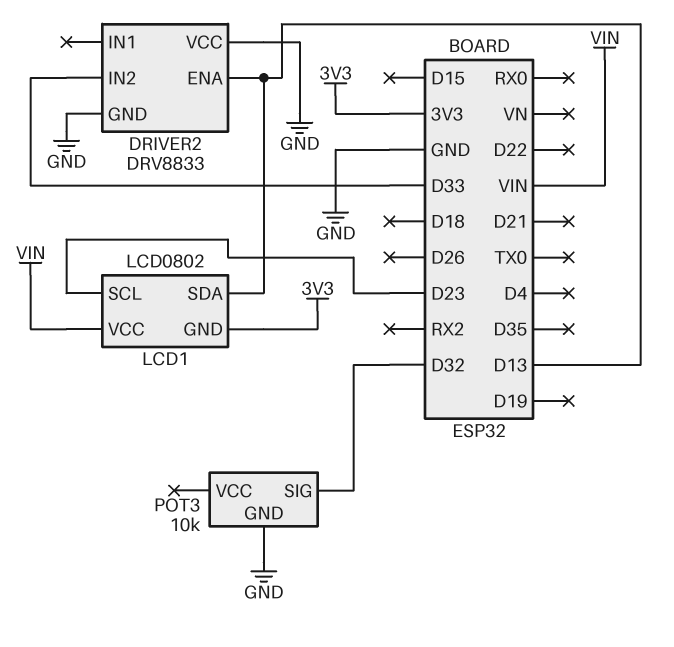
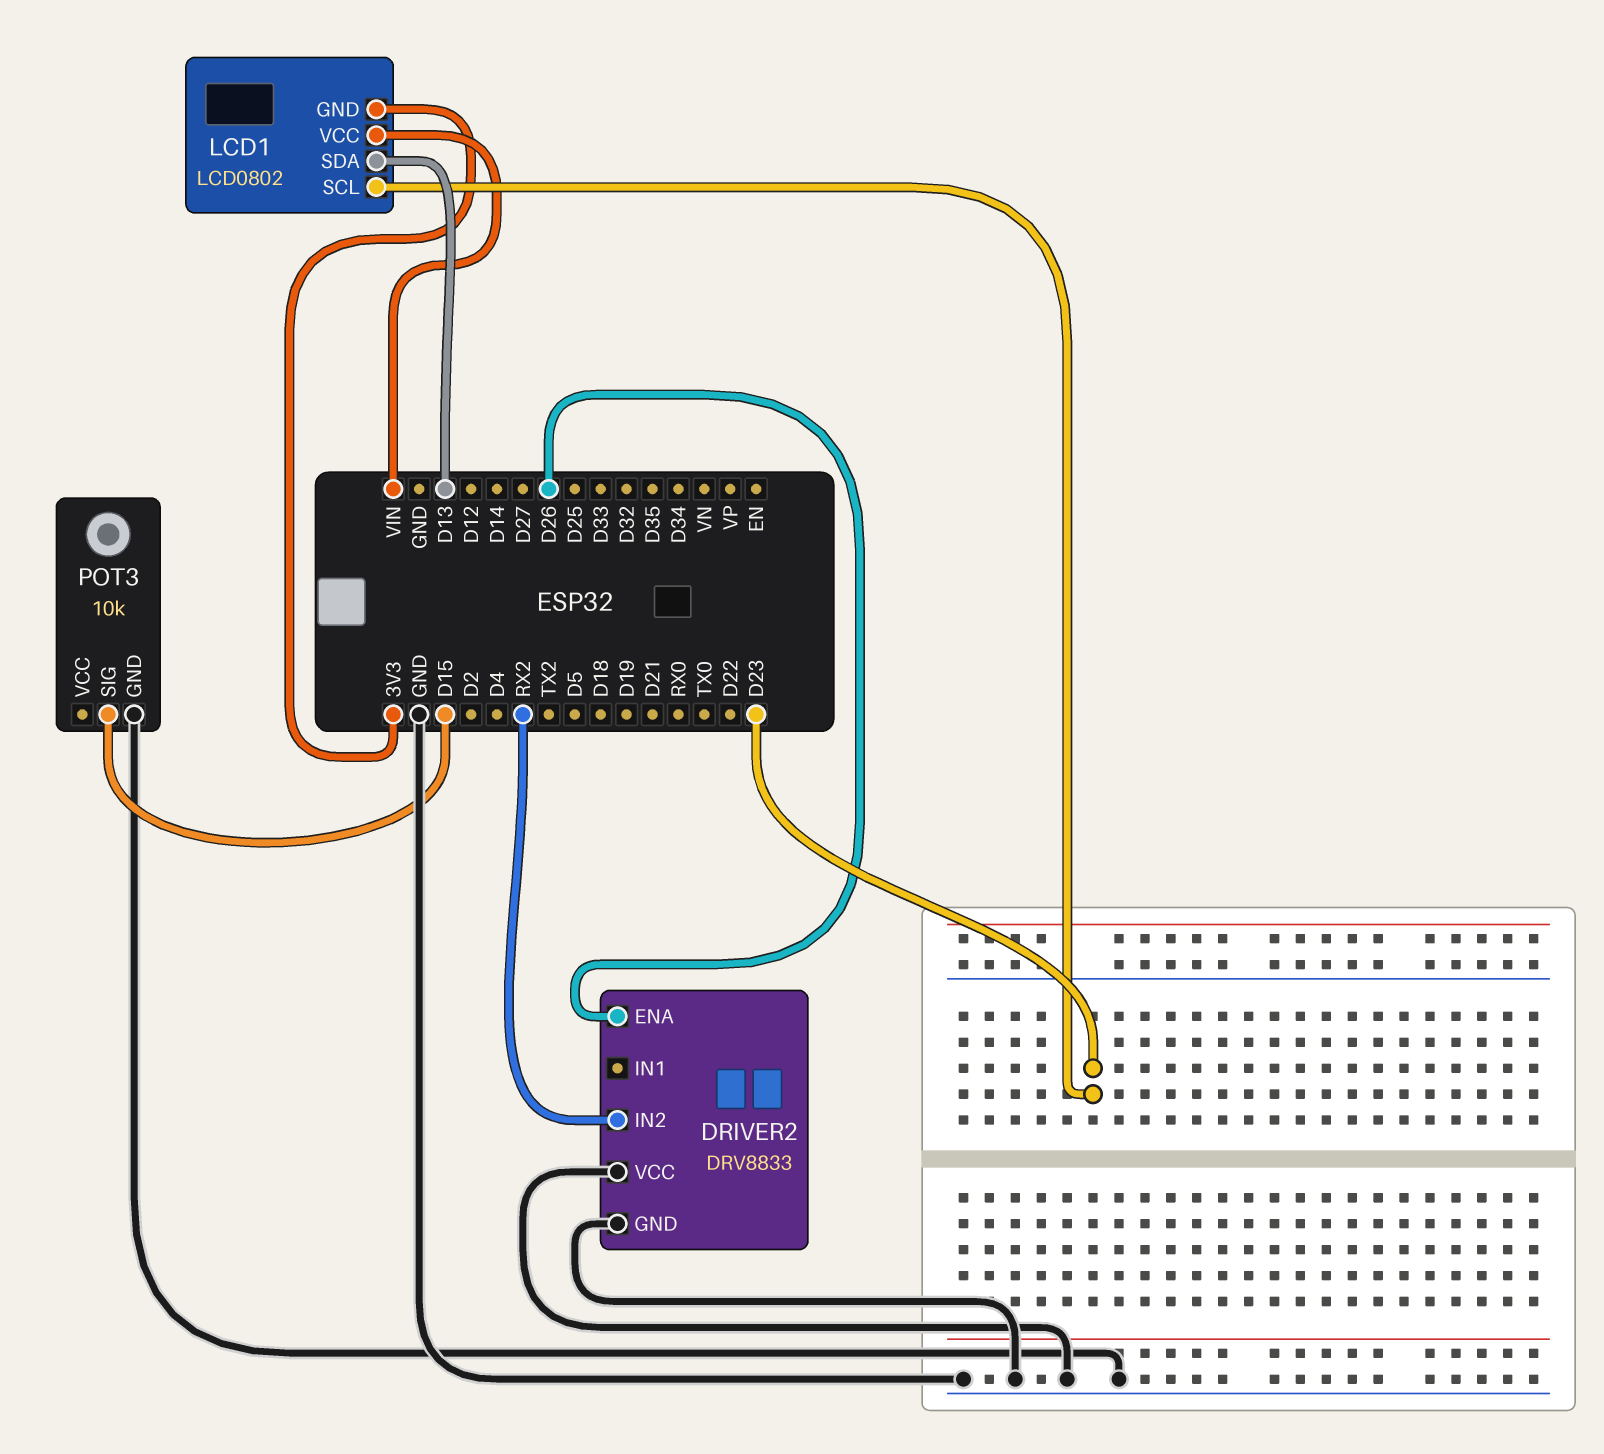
DRIVER2 pin ENA: D13 -> D26
DRIVER2 pin IN2: D33 -> RX2
POT3 pin SIG: D32 -> D15

